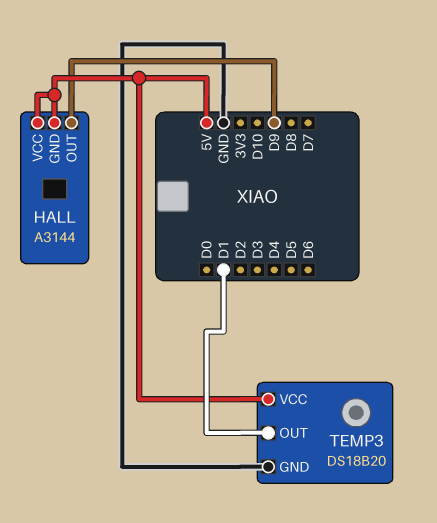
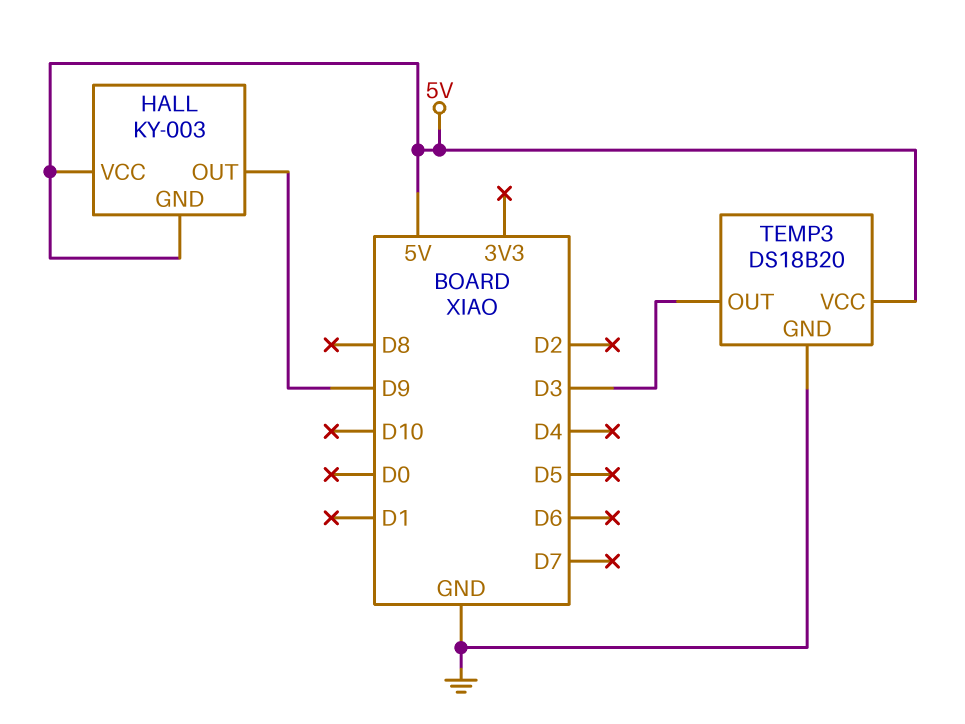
HALL: A3144 -> KY-003
TEMP3 pin OUT: D1 -> D3

